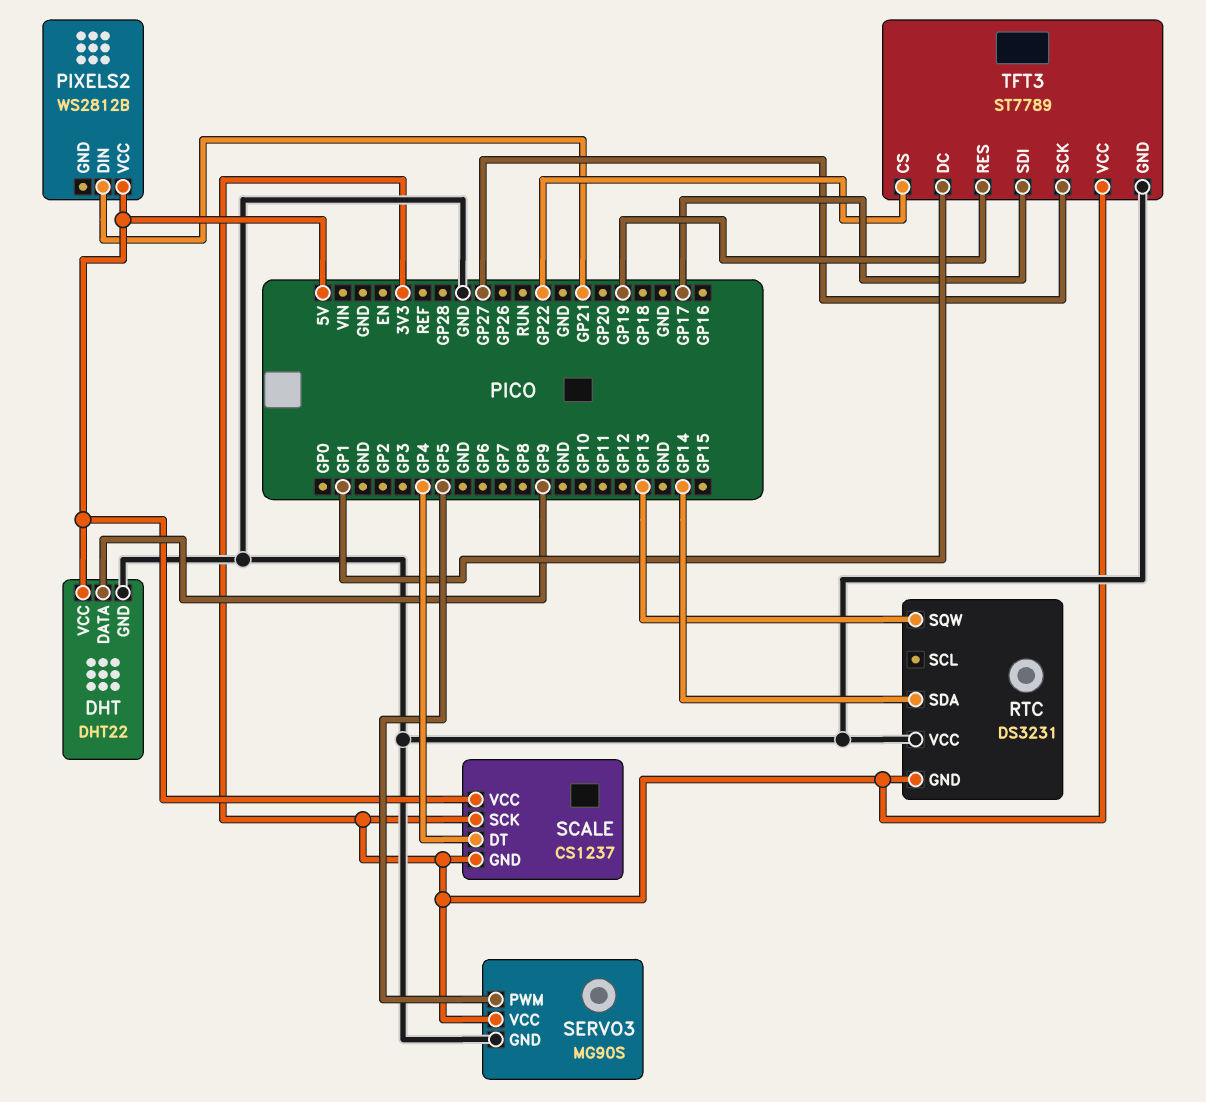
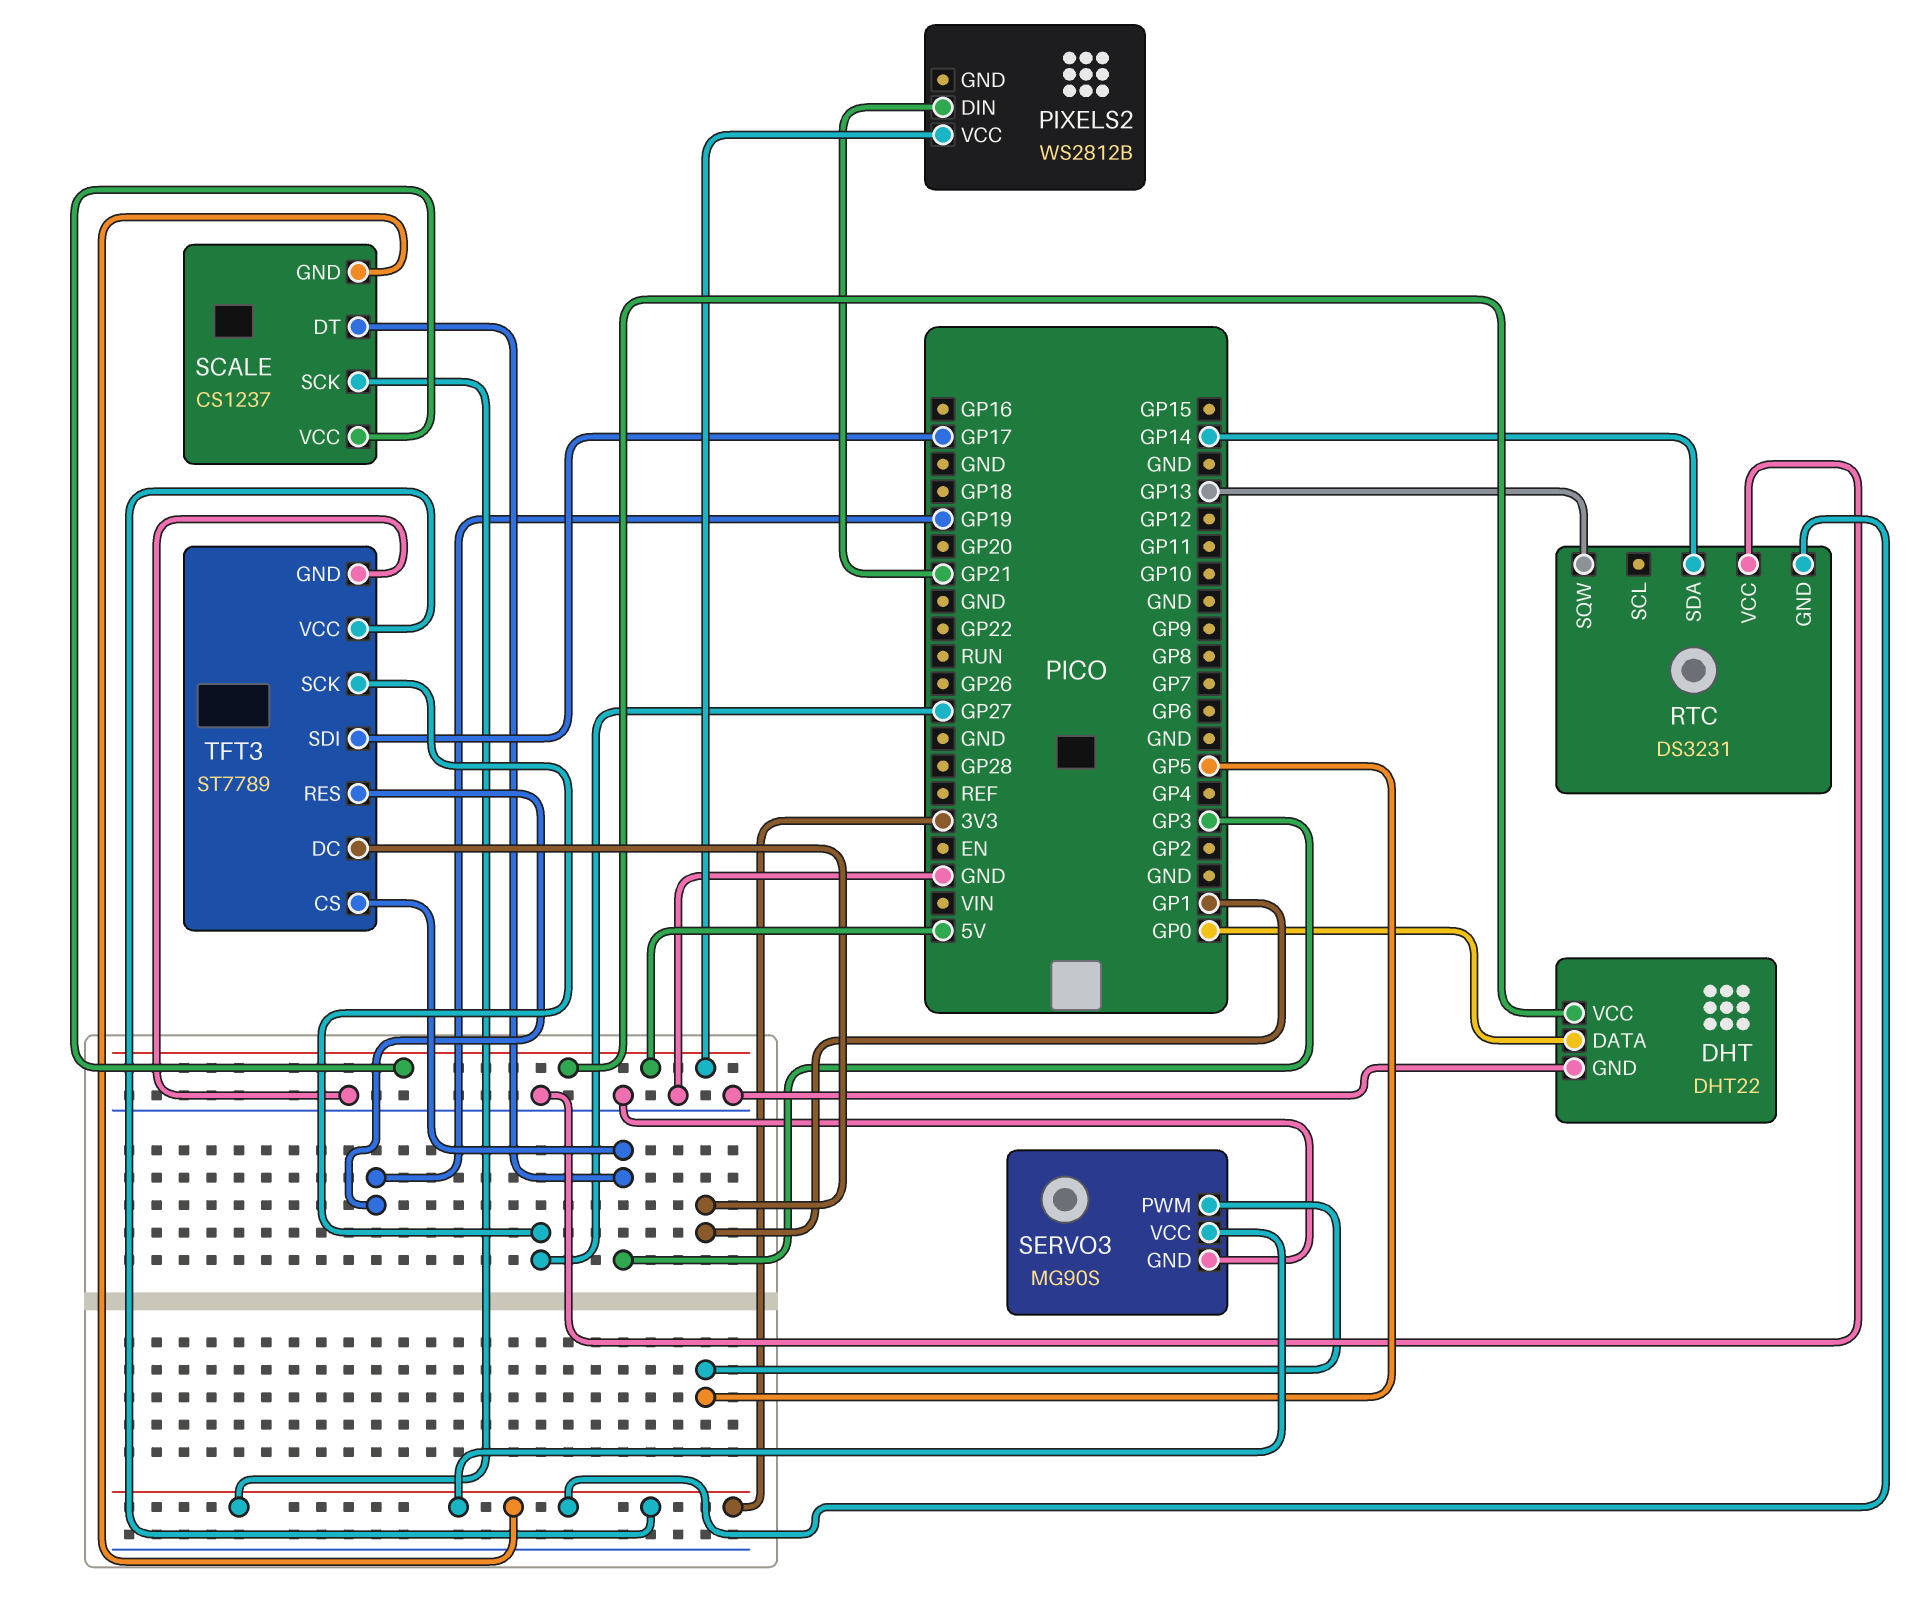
DHT pin DATA: GP9 -> GP0
SCALE pin DT: GP4 -> GP3
TFT3 pin CS: GP22 -> GP3

